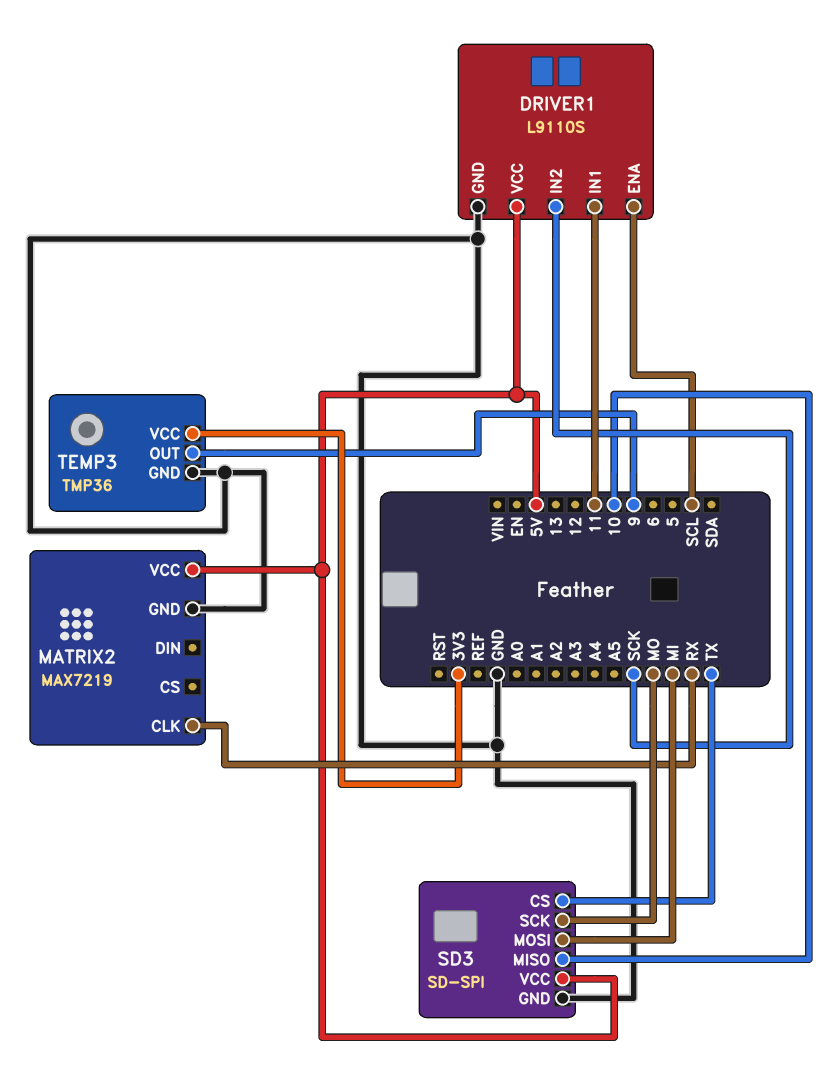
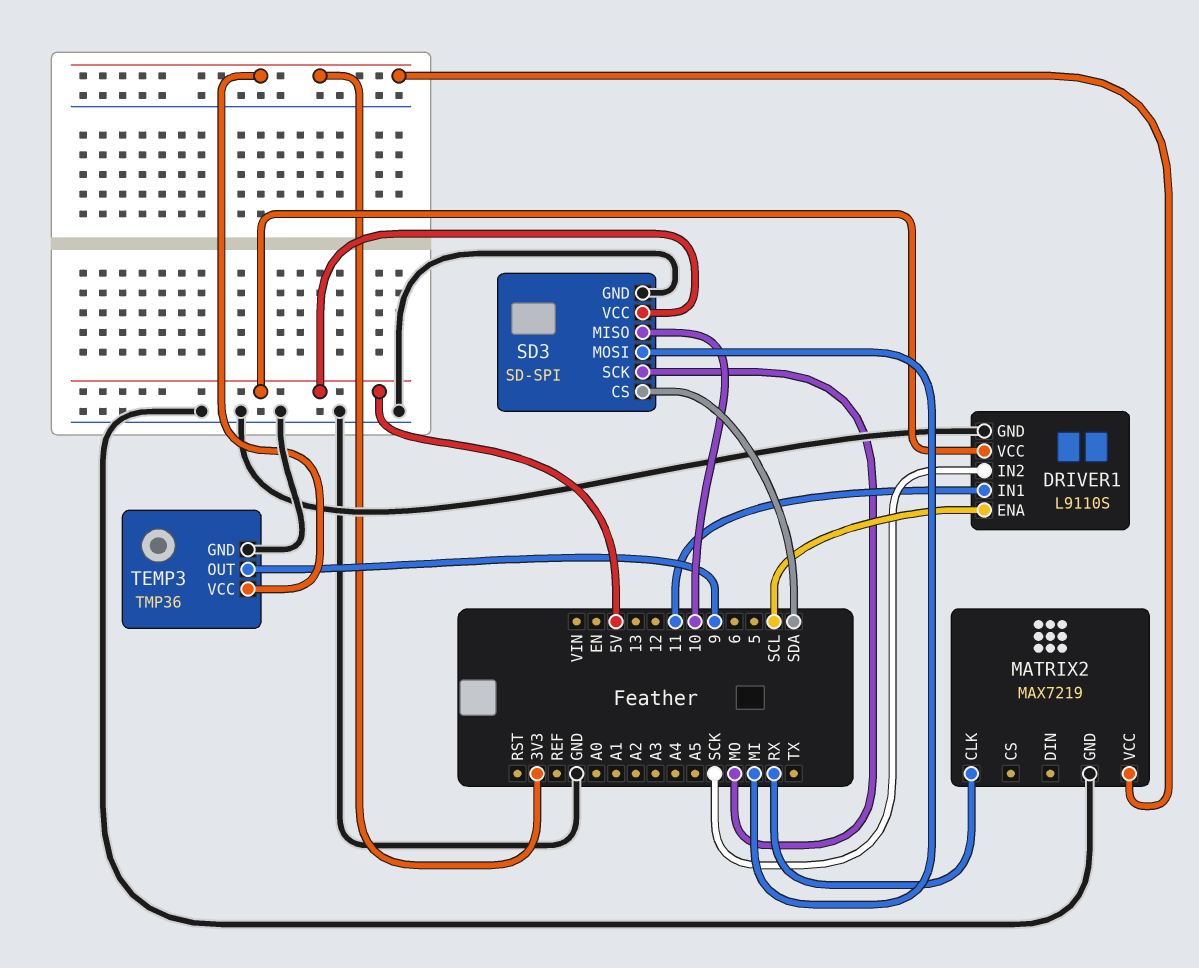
MATRIX2 pin VCC: 5V -> 3V3
SD3 pin CS: TX -> SDA

